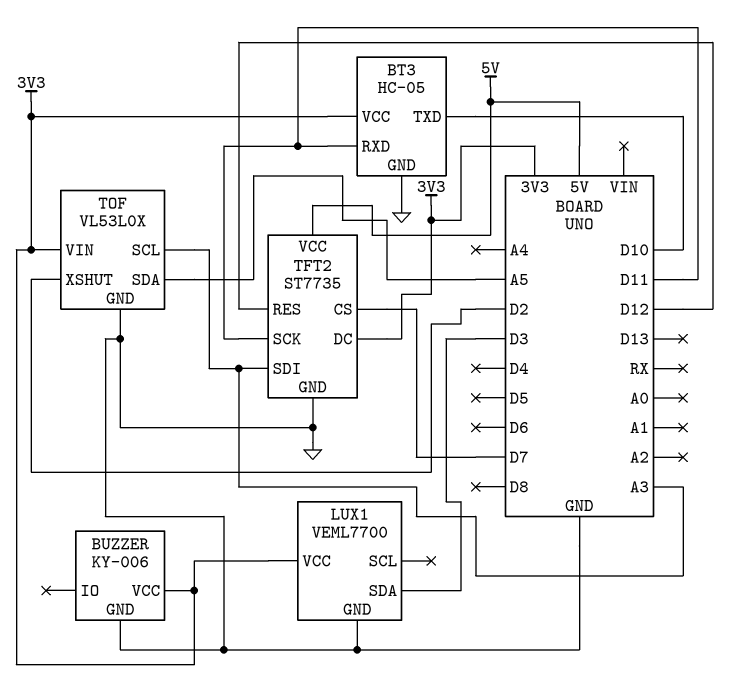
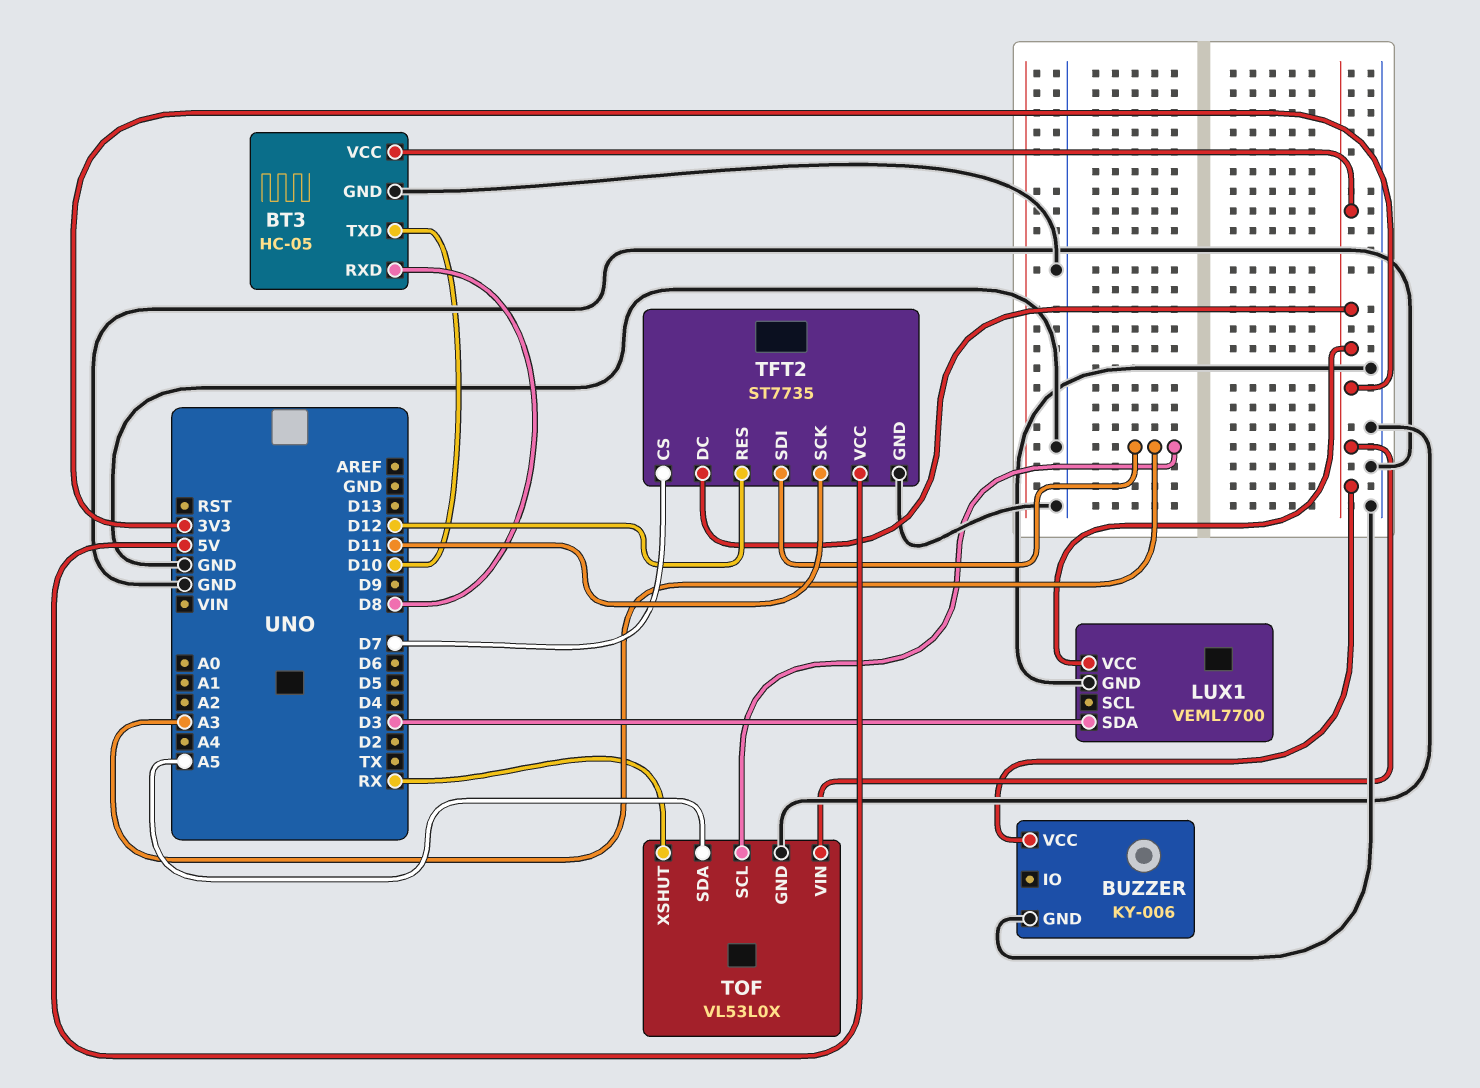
BT3 pin RXD: D11 -> D8
TOF pin XSHUT: D2 -> RX

